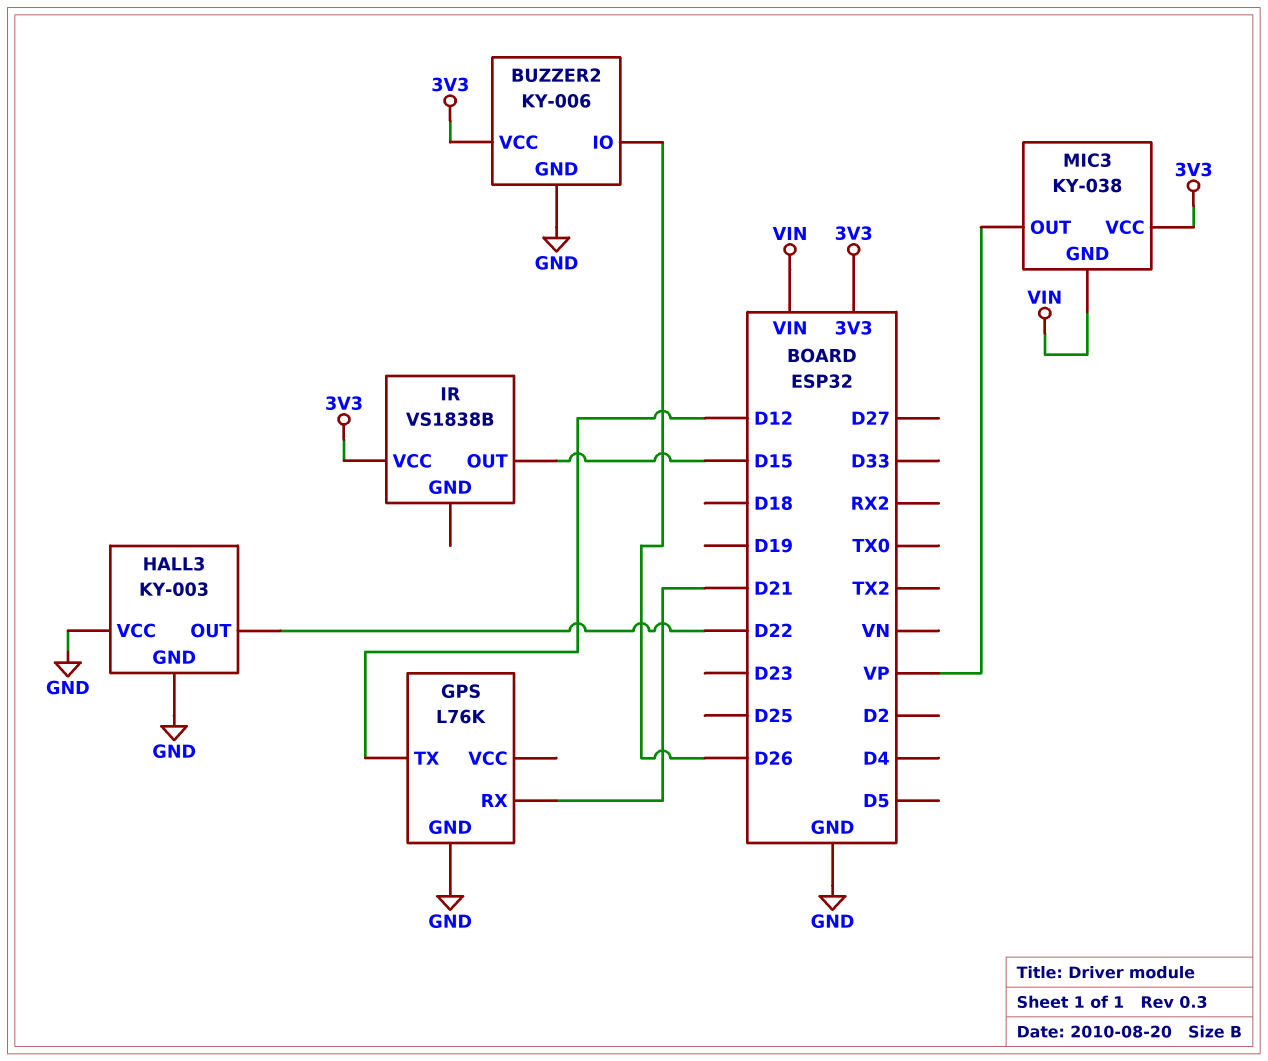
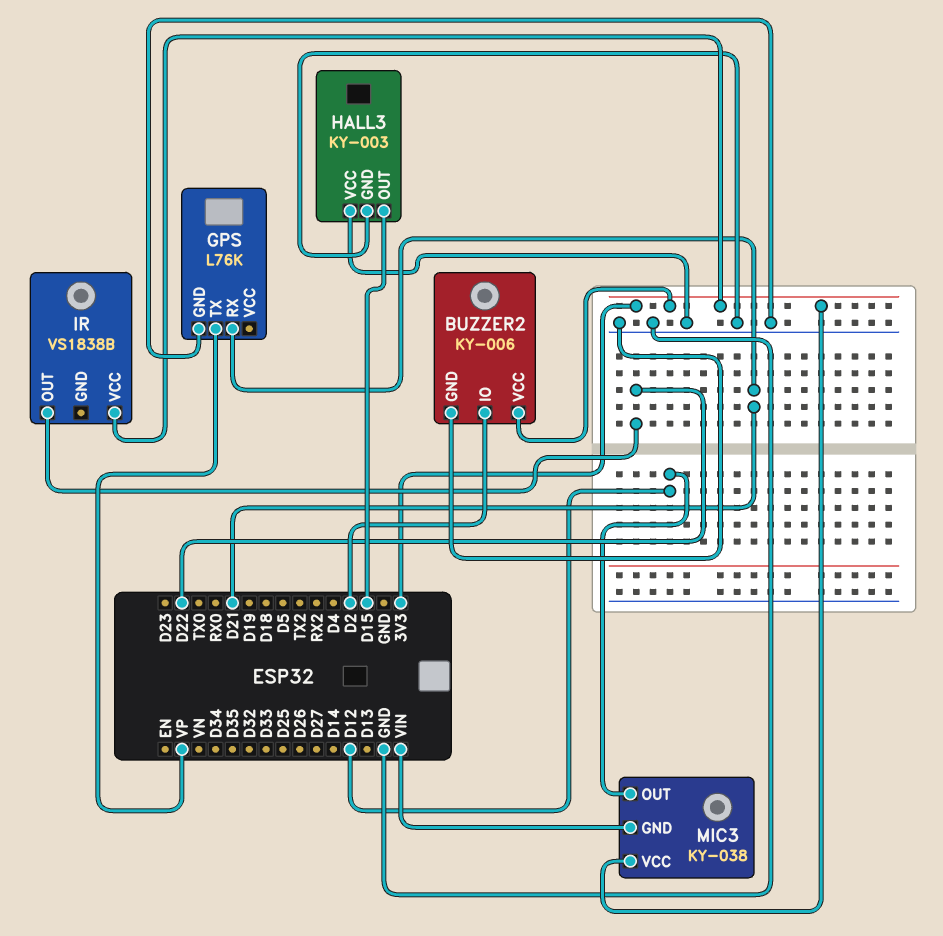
BUZZER2 pin IO: D26 -> D2
GPS pin TX: D12 -> VP
HALL3 pin OUT: D22 -> D15
IR pin OUT: D15 -> D22
MIC3 pin OUT: VP -> D12

